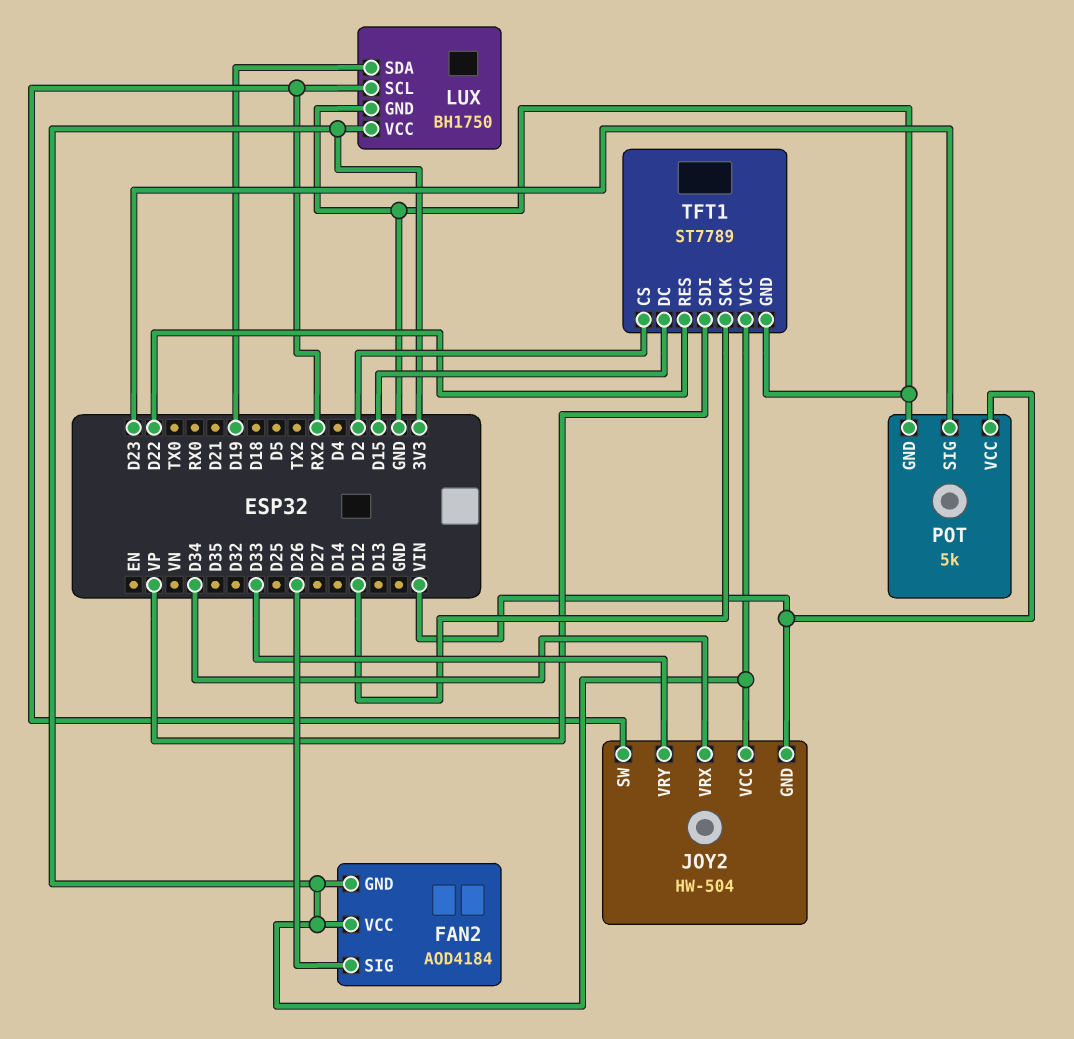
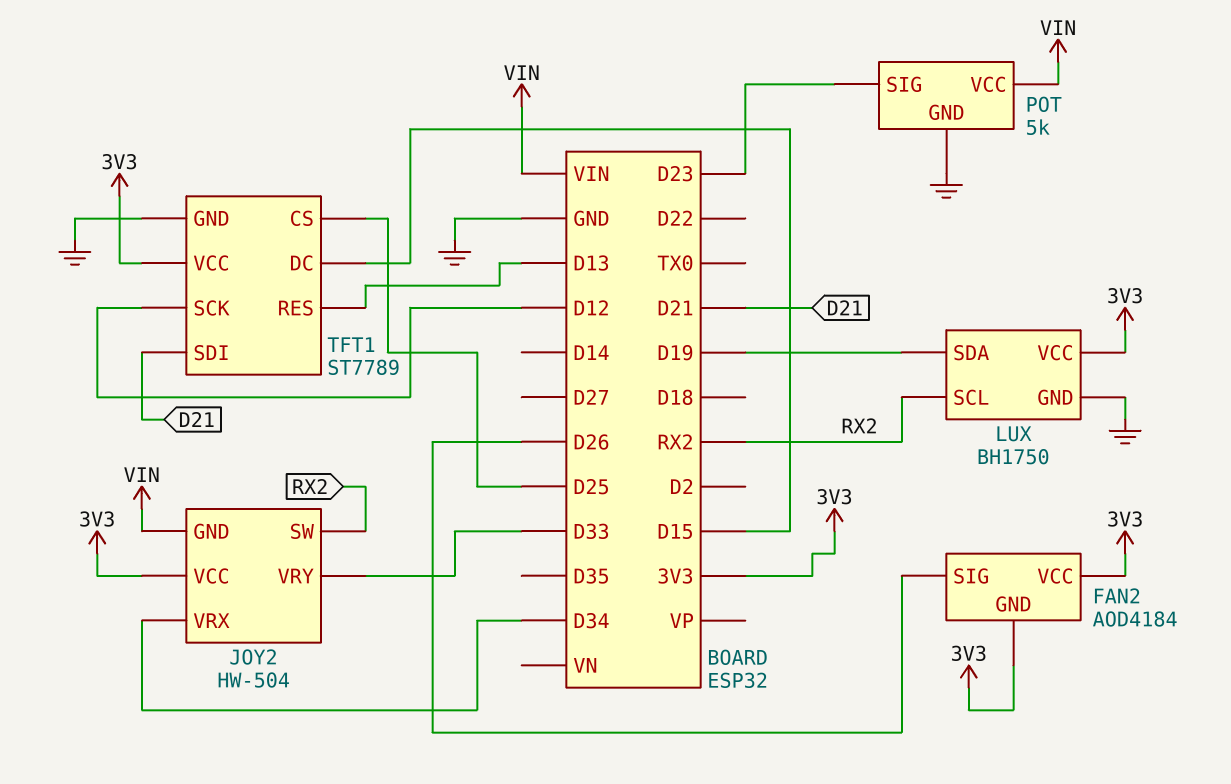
TFT1 pin CS: D2 -> D25
TFT1 pin RES: D22 -> D13
TFT1 pin SDI: VP -> D21

